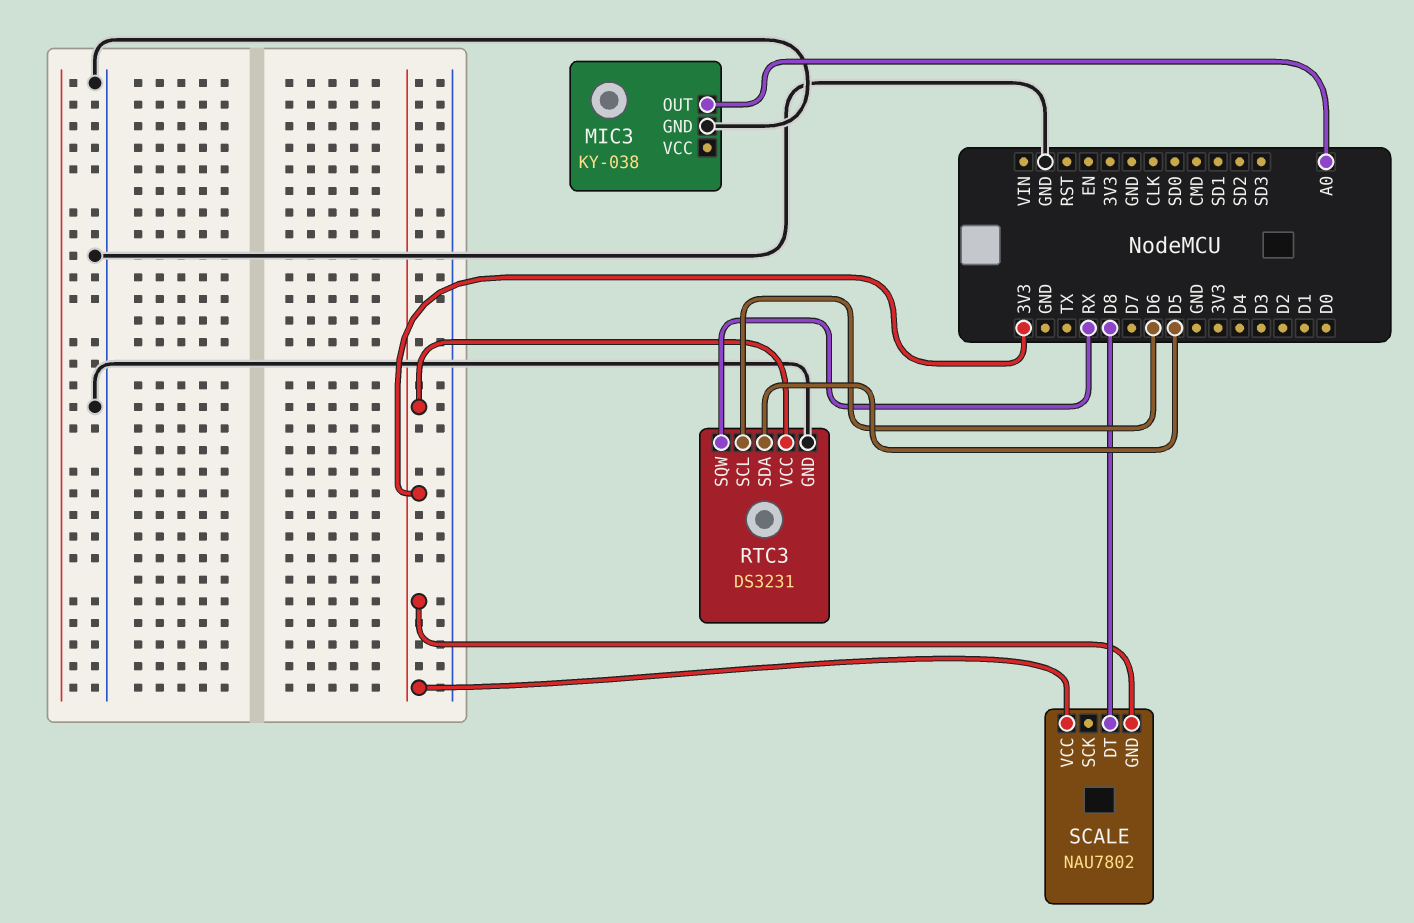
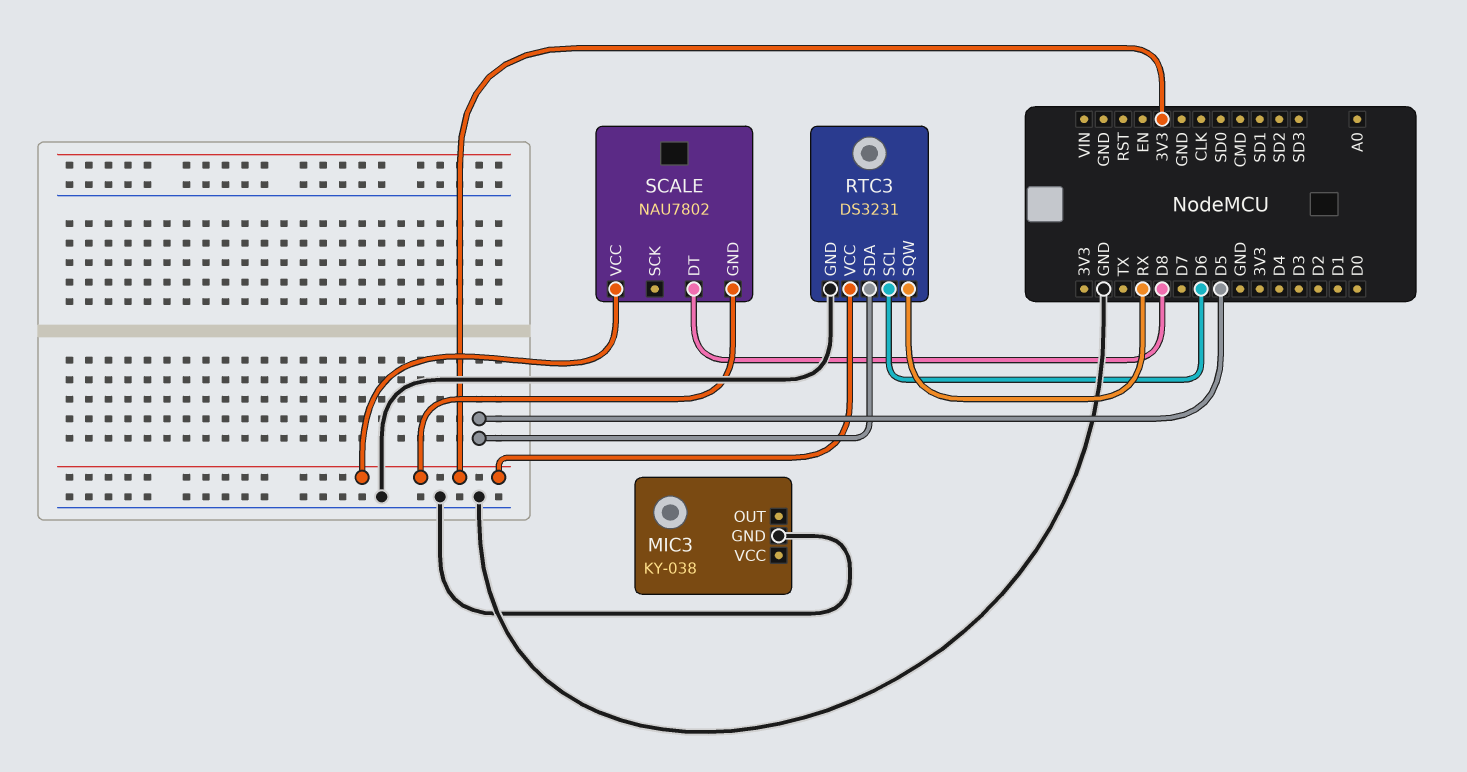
MIC3 pin OUT: A0 -> none

